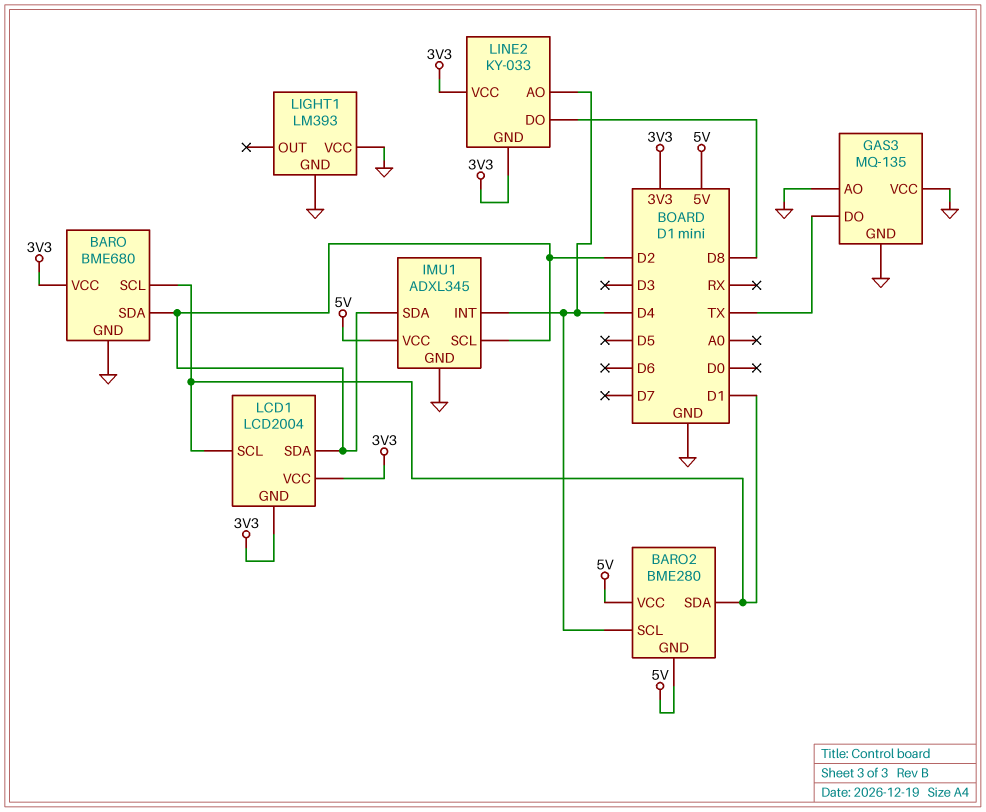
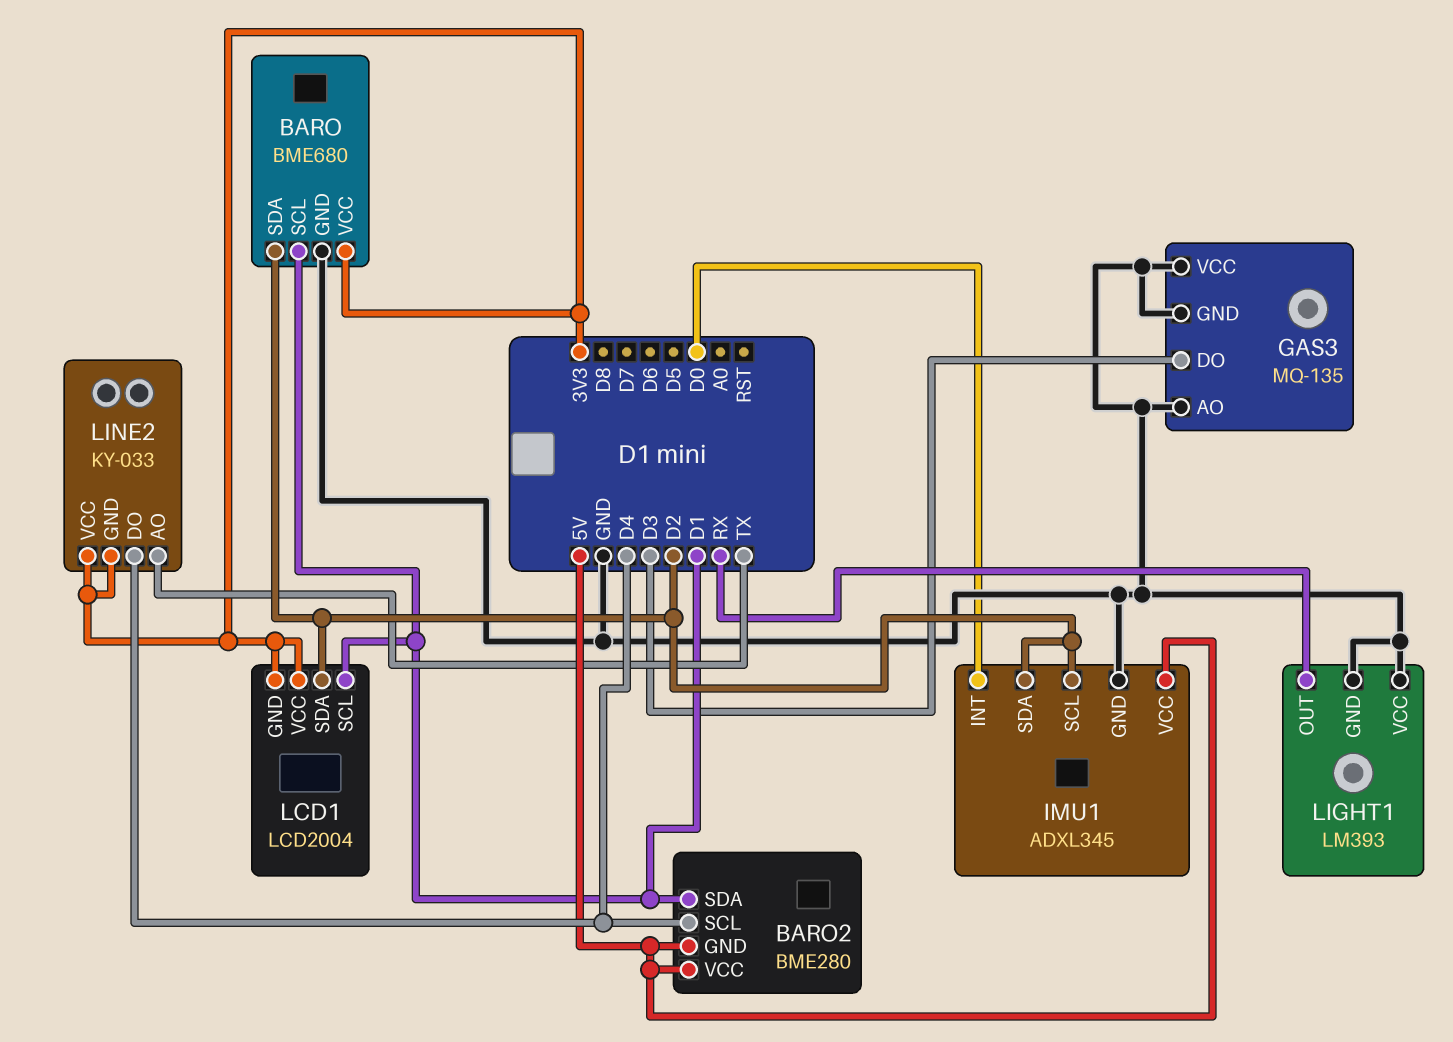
GAS3 pin DO: TX -> D3
IMU1 pin INT: D4 -> D0
LIGHT1 pin OUT: none -> RX
LINE2 pin AO: D4 -> TX
LINE2 pin DO: D8 -> D4

